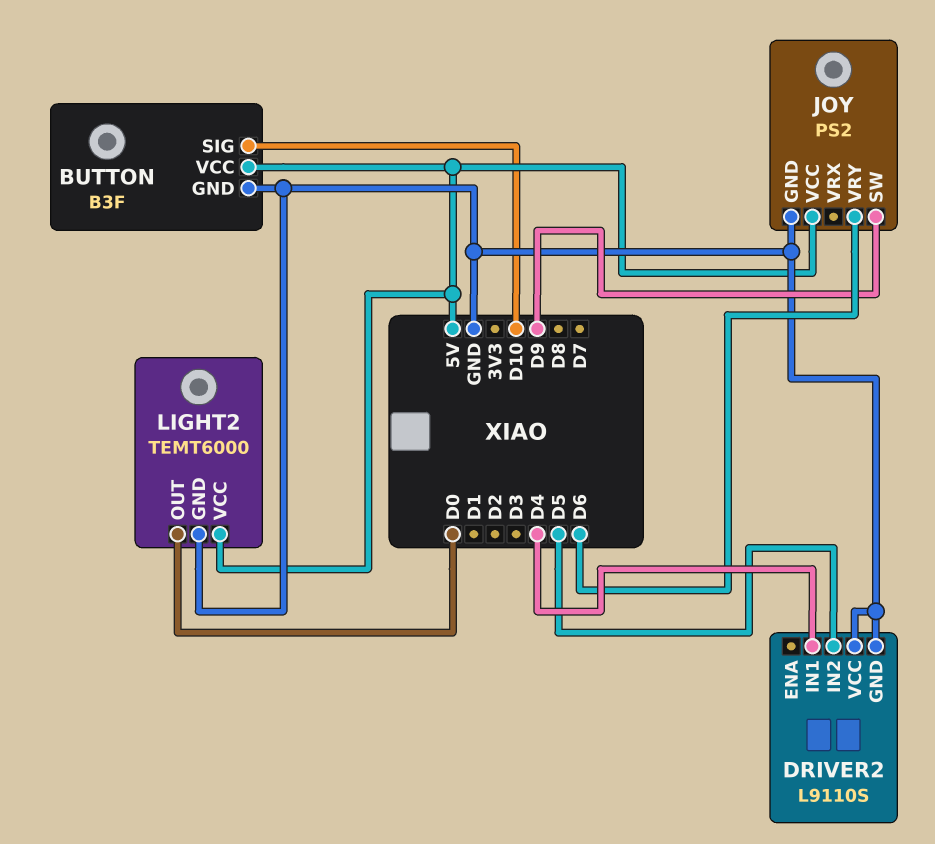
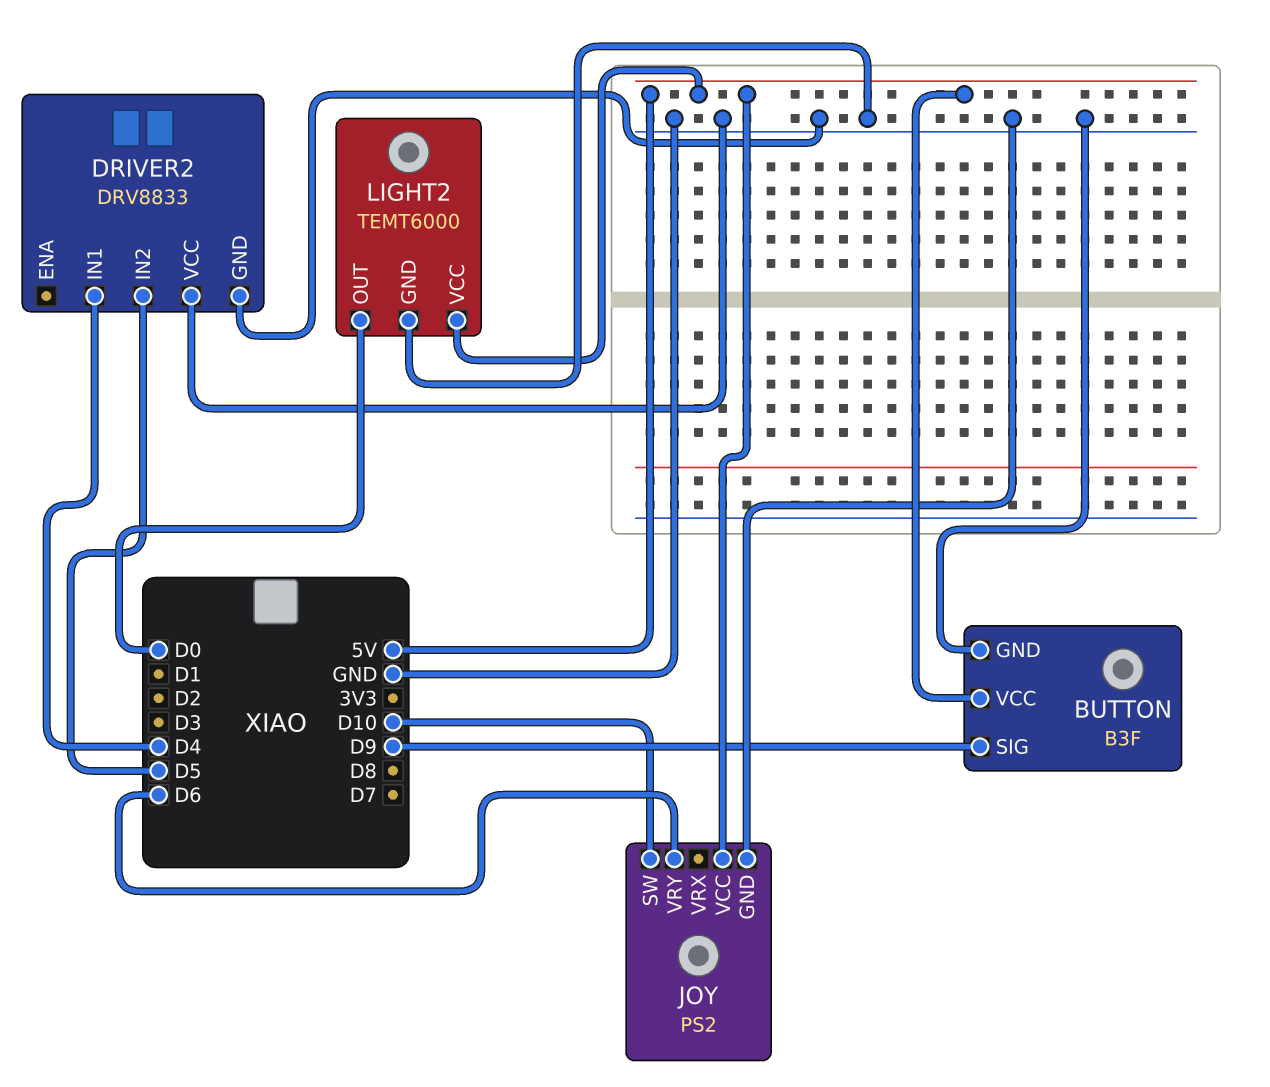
BUTTON pin SIG: D10 -> D9
DRIVER2: L9110S -> DRV8833
JOY pin SW: D9 -> D10

